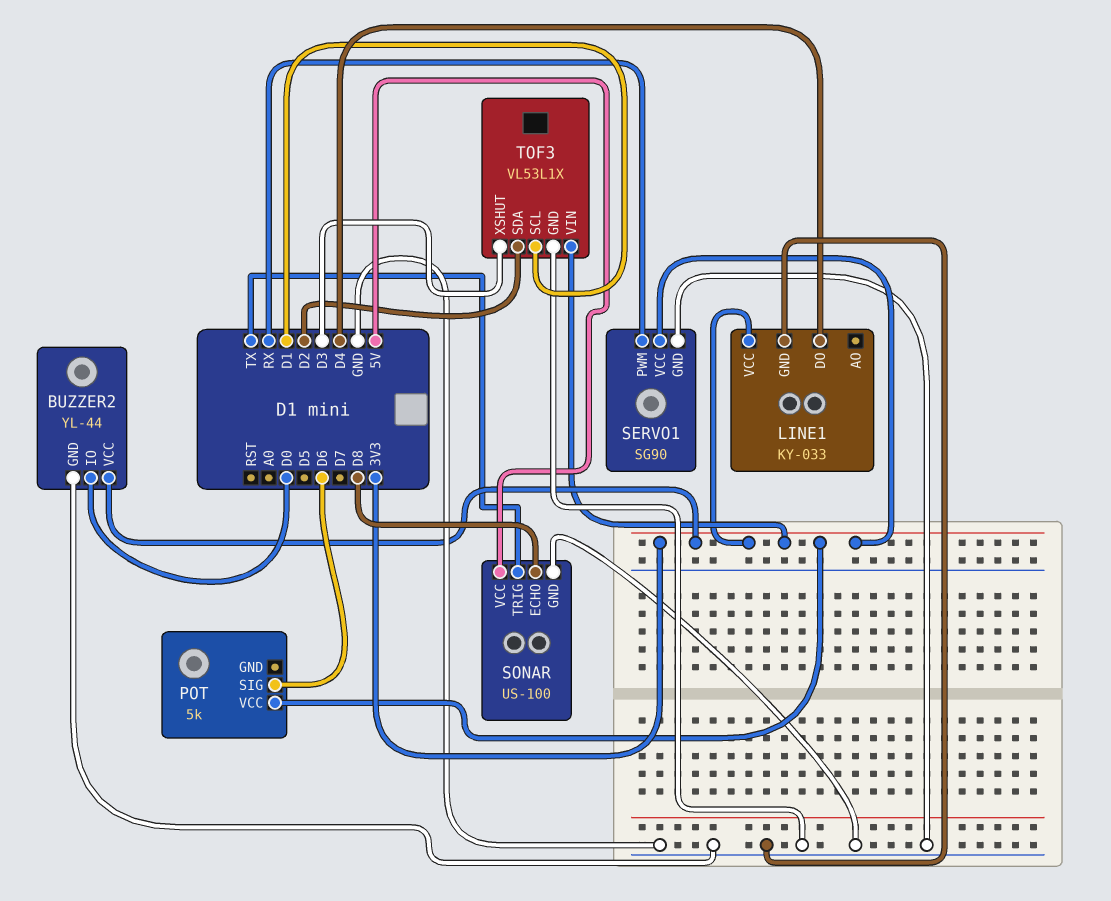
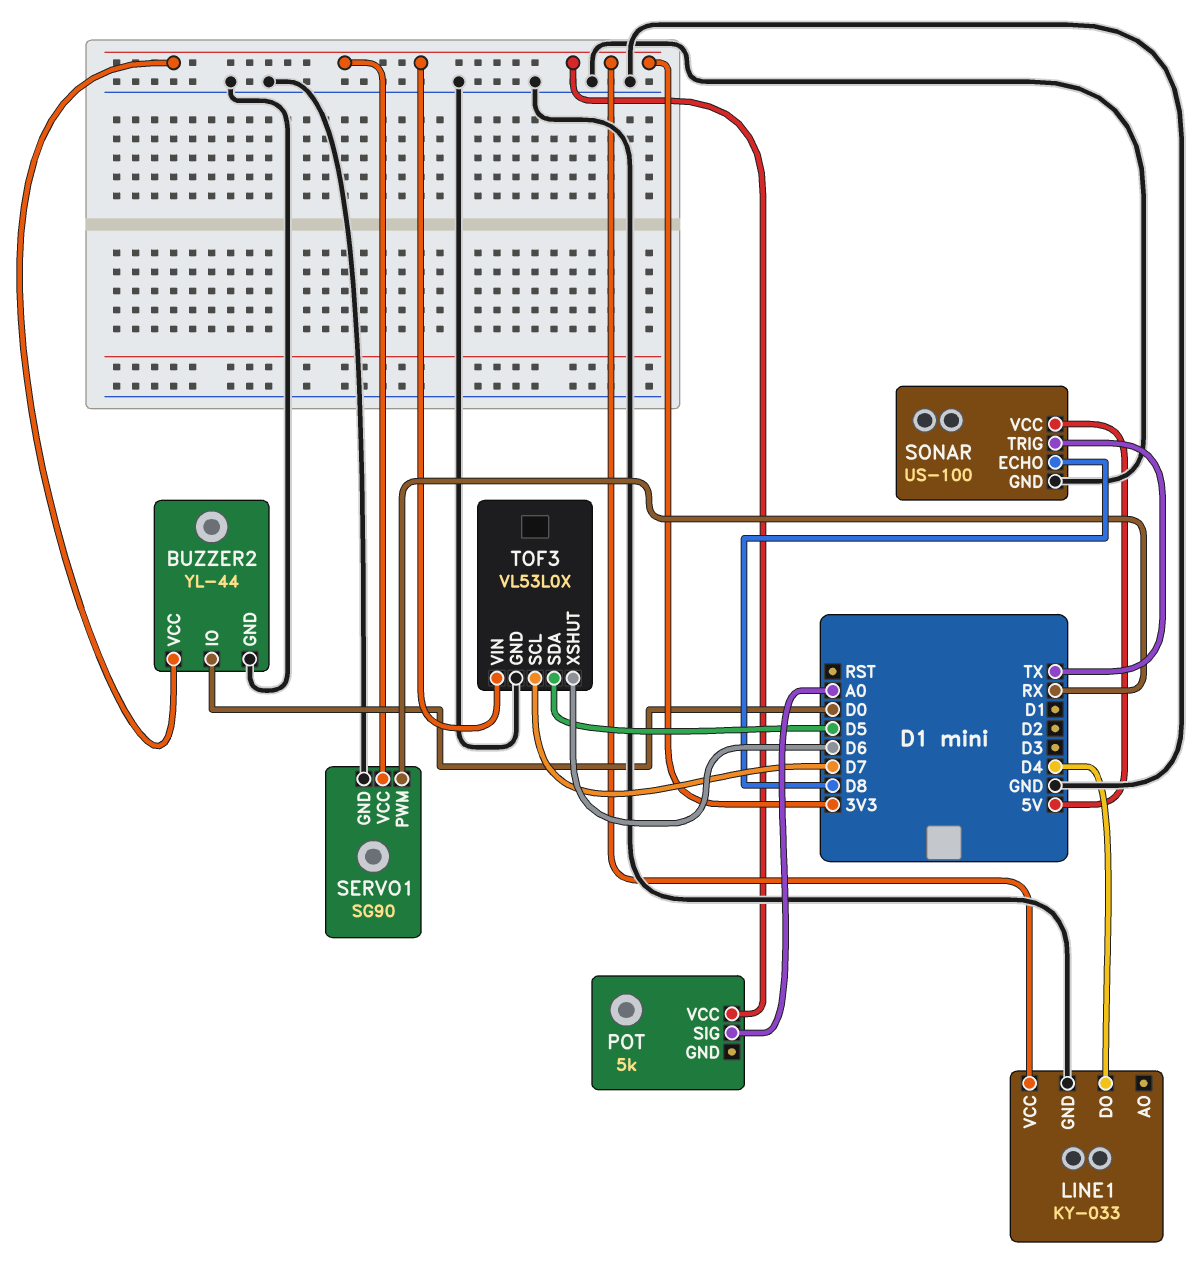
POT pin SIG: D6 -> A0
TOF3: VL53L1X -> VL53L0X
TOF3 pin SCL: D1 -> D7
TOF3 pin SDA: D2 -> D5
TOF3 pin XSHUT: D3 -> D6

